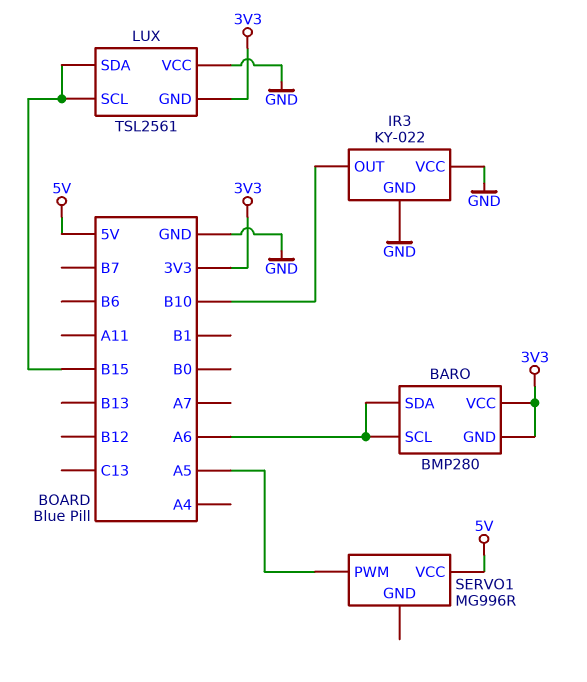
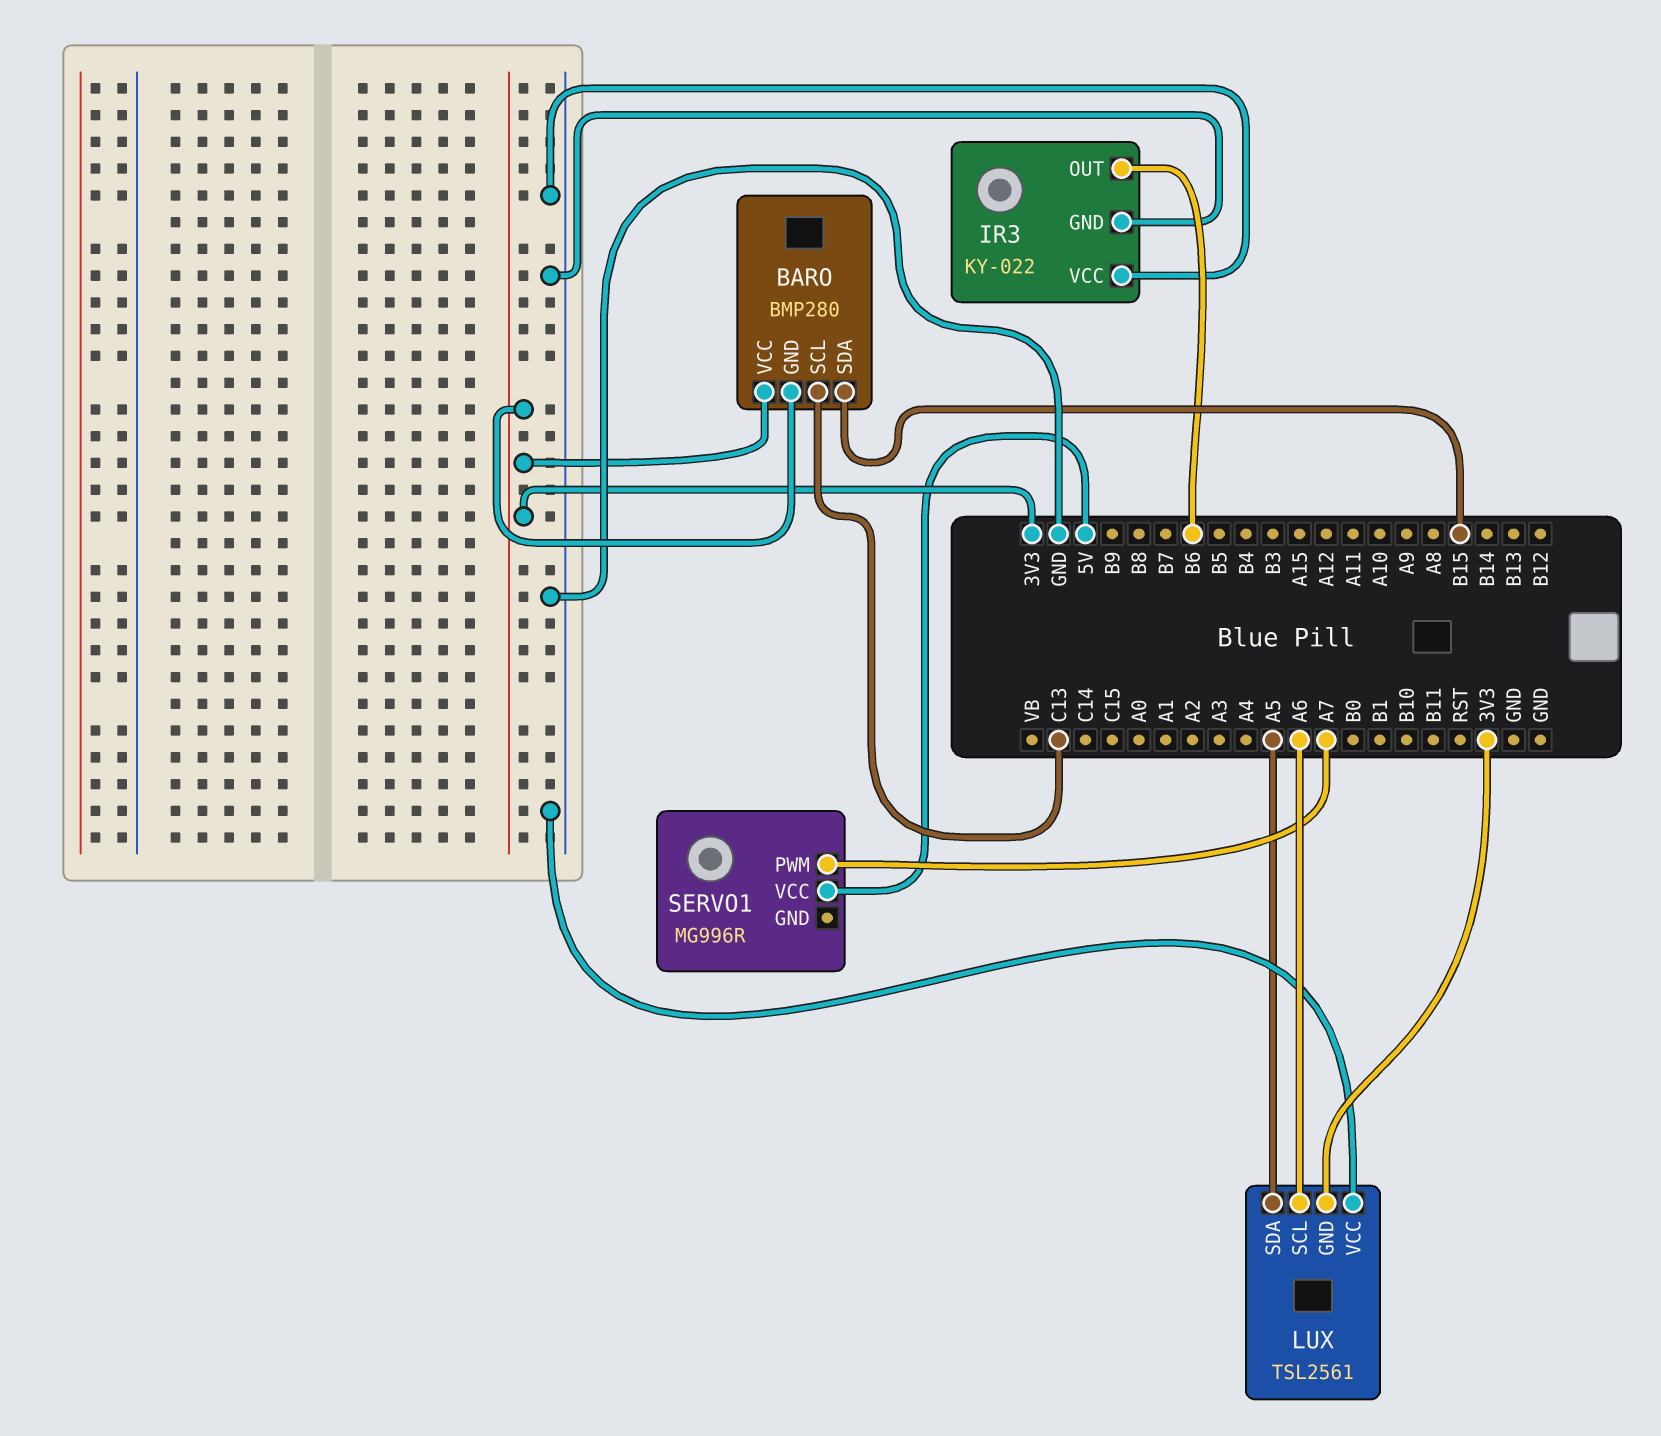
BARO pin SCL: A6 -> C13
BARO pin SDA: A6 -> B15
IR3 pin OUT: B10 -> B6
LUX pin SCL: B15 -> A6
LUX pin SDA: B15 -> A5
SERVO1 pin PWM: A5 -> A7

